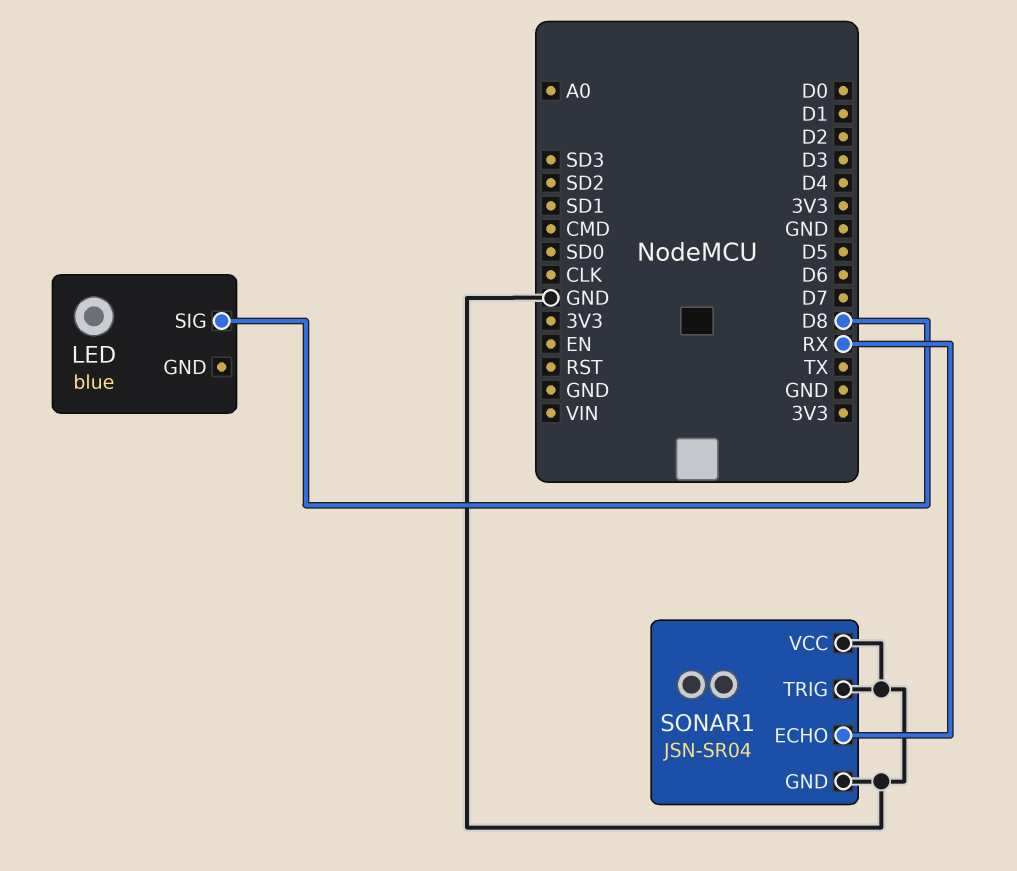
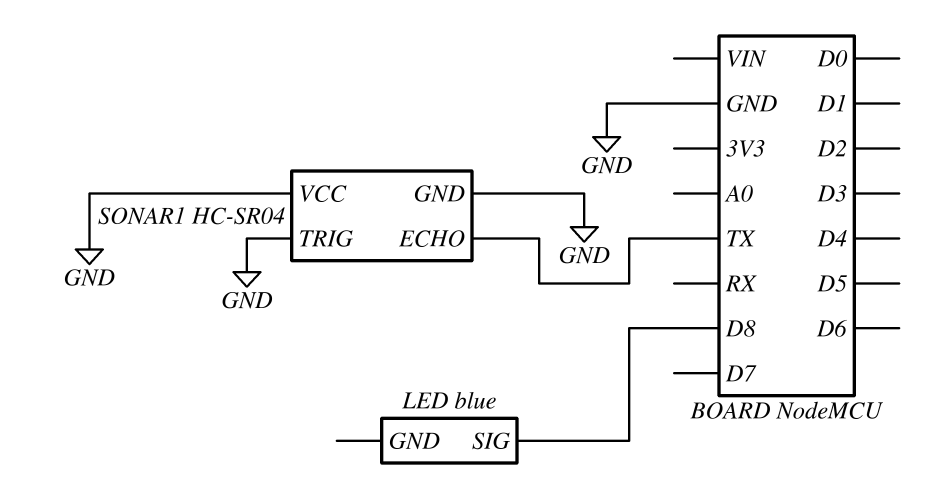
SONAR1: JSN-SR04 -> HC-SR04
SONAR1 pin ECHO: RX -> TX

